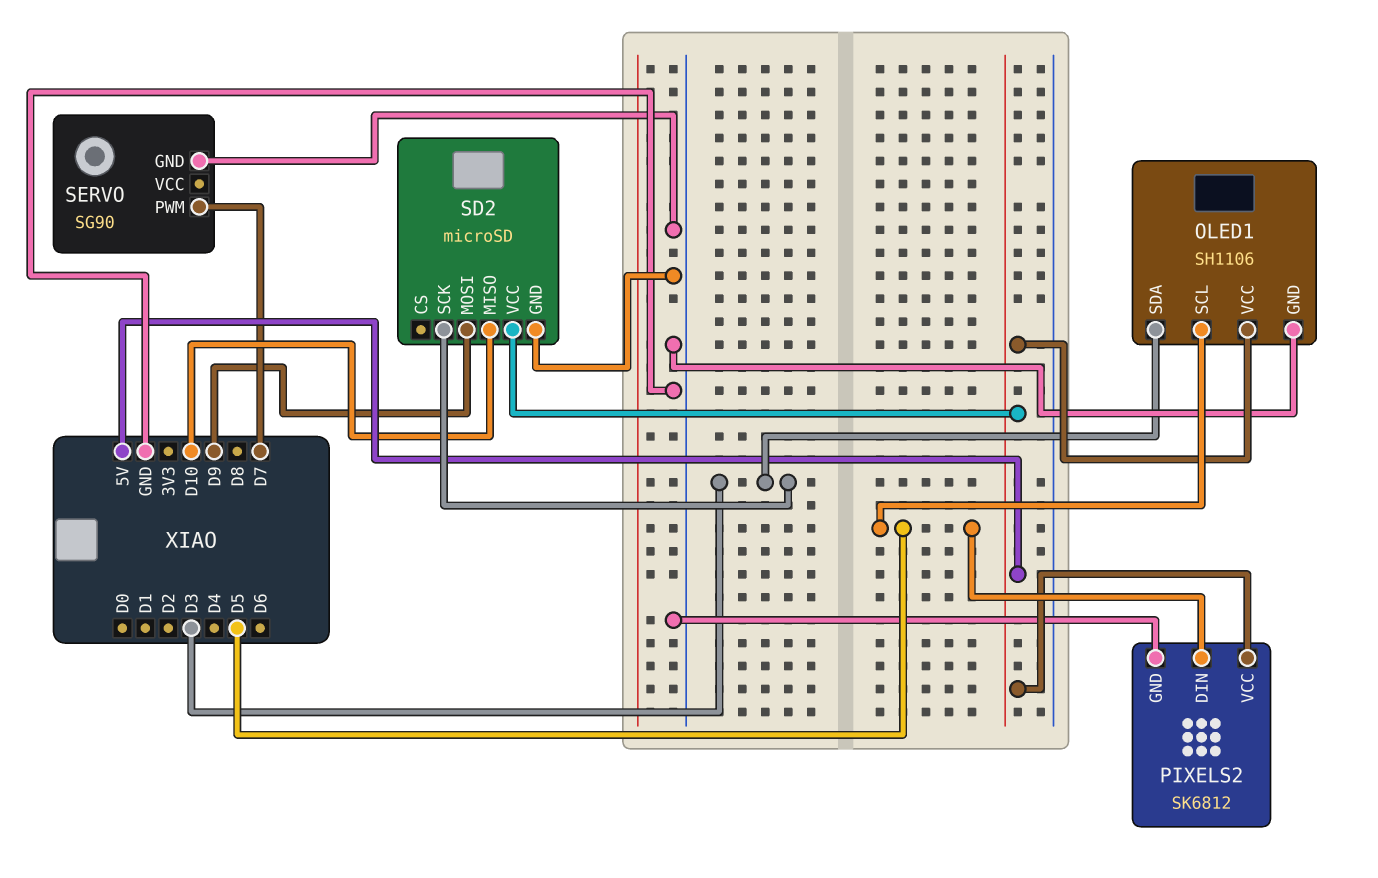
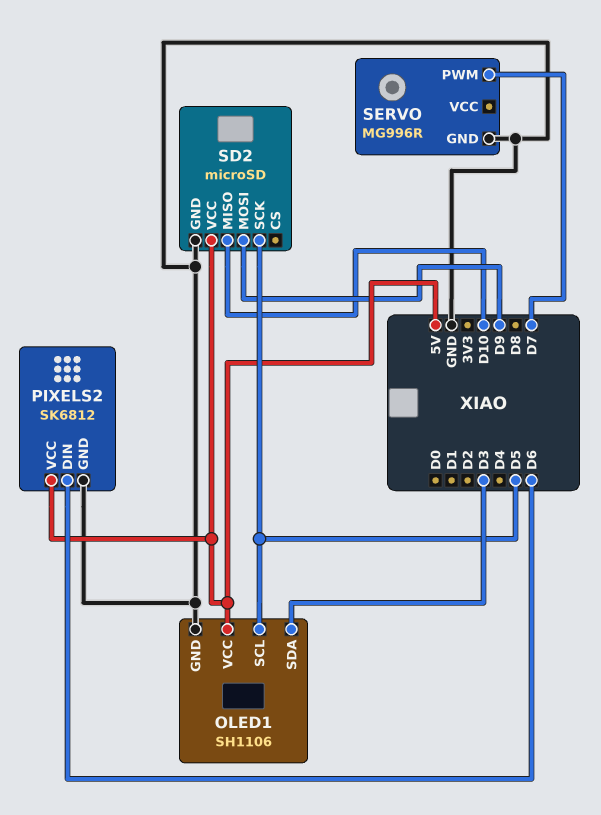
PIXELS2 pin DIN: D5 -> D6
SD2 pin SCK: D3 -> D5
SERVO: SG90 -> MG996R

